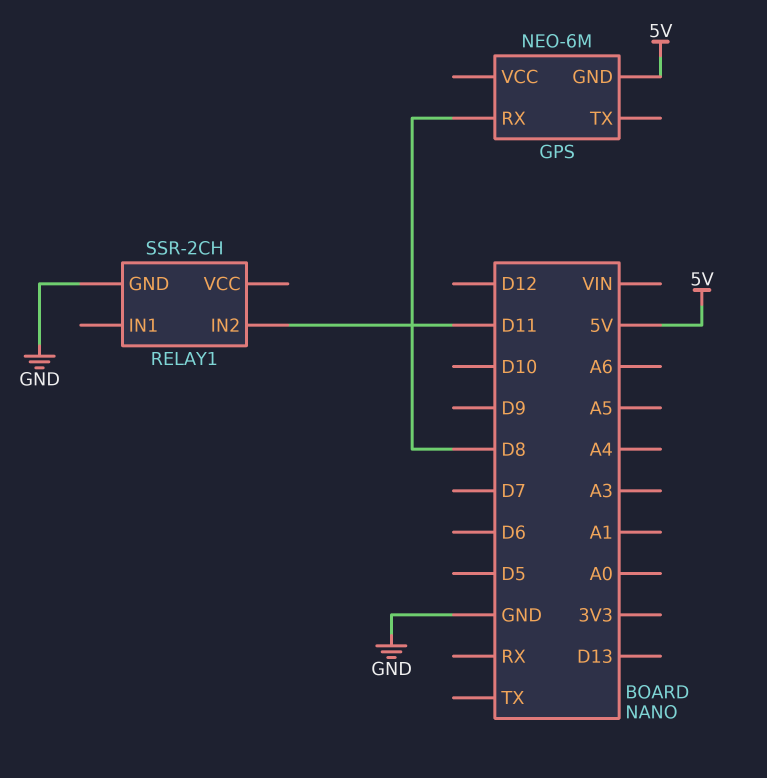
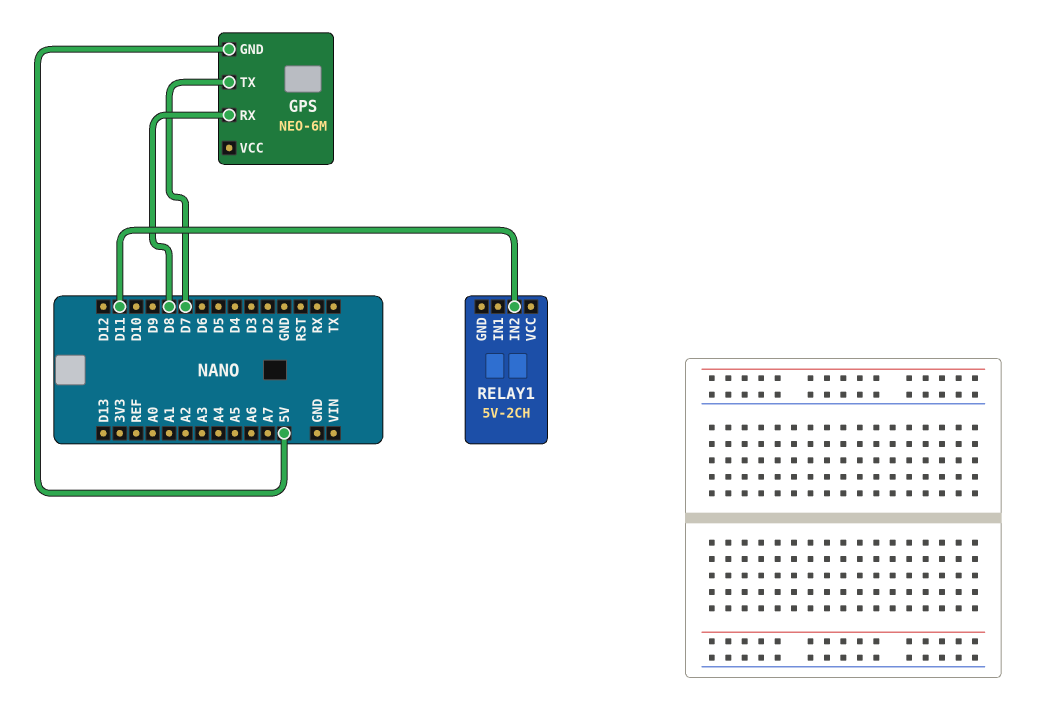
GPS pin TX: none -> D7
RELAY1: SSR-2CH -> 5V-2CH
RELAY1 pin GND: GND -> none

